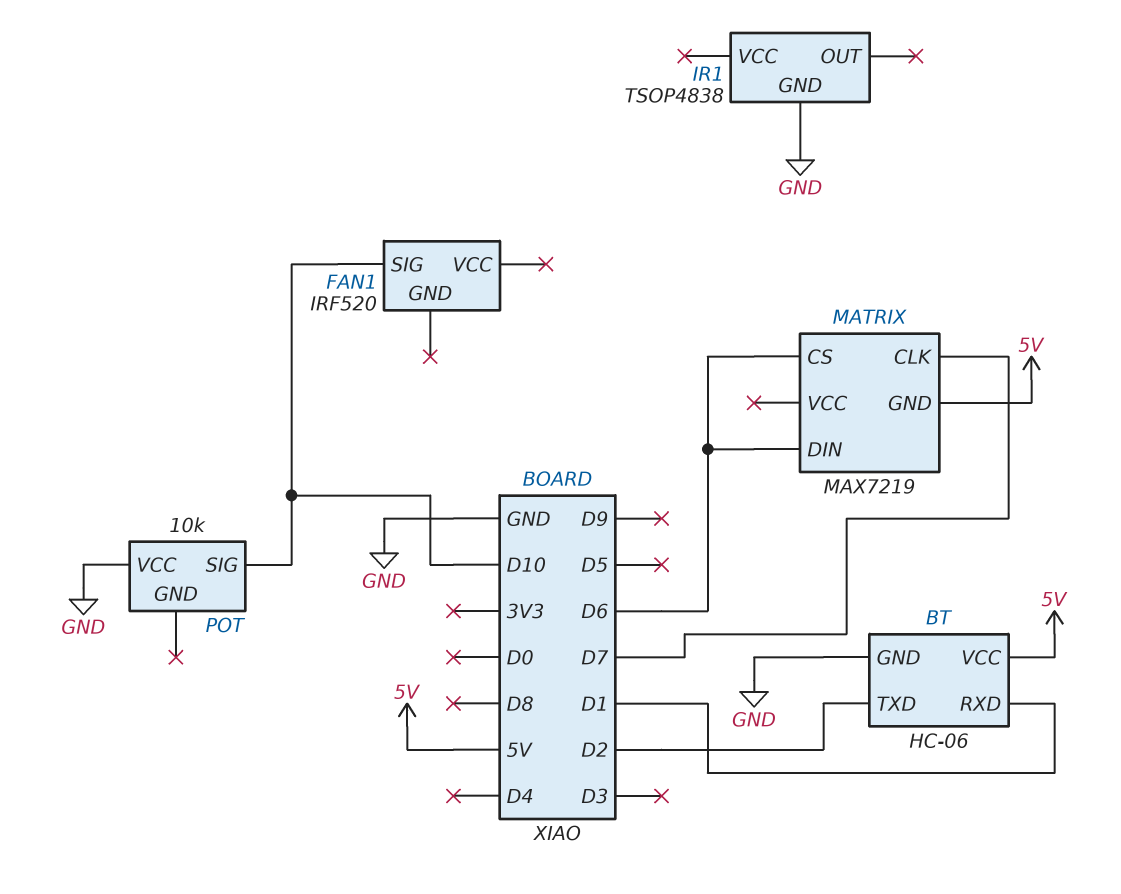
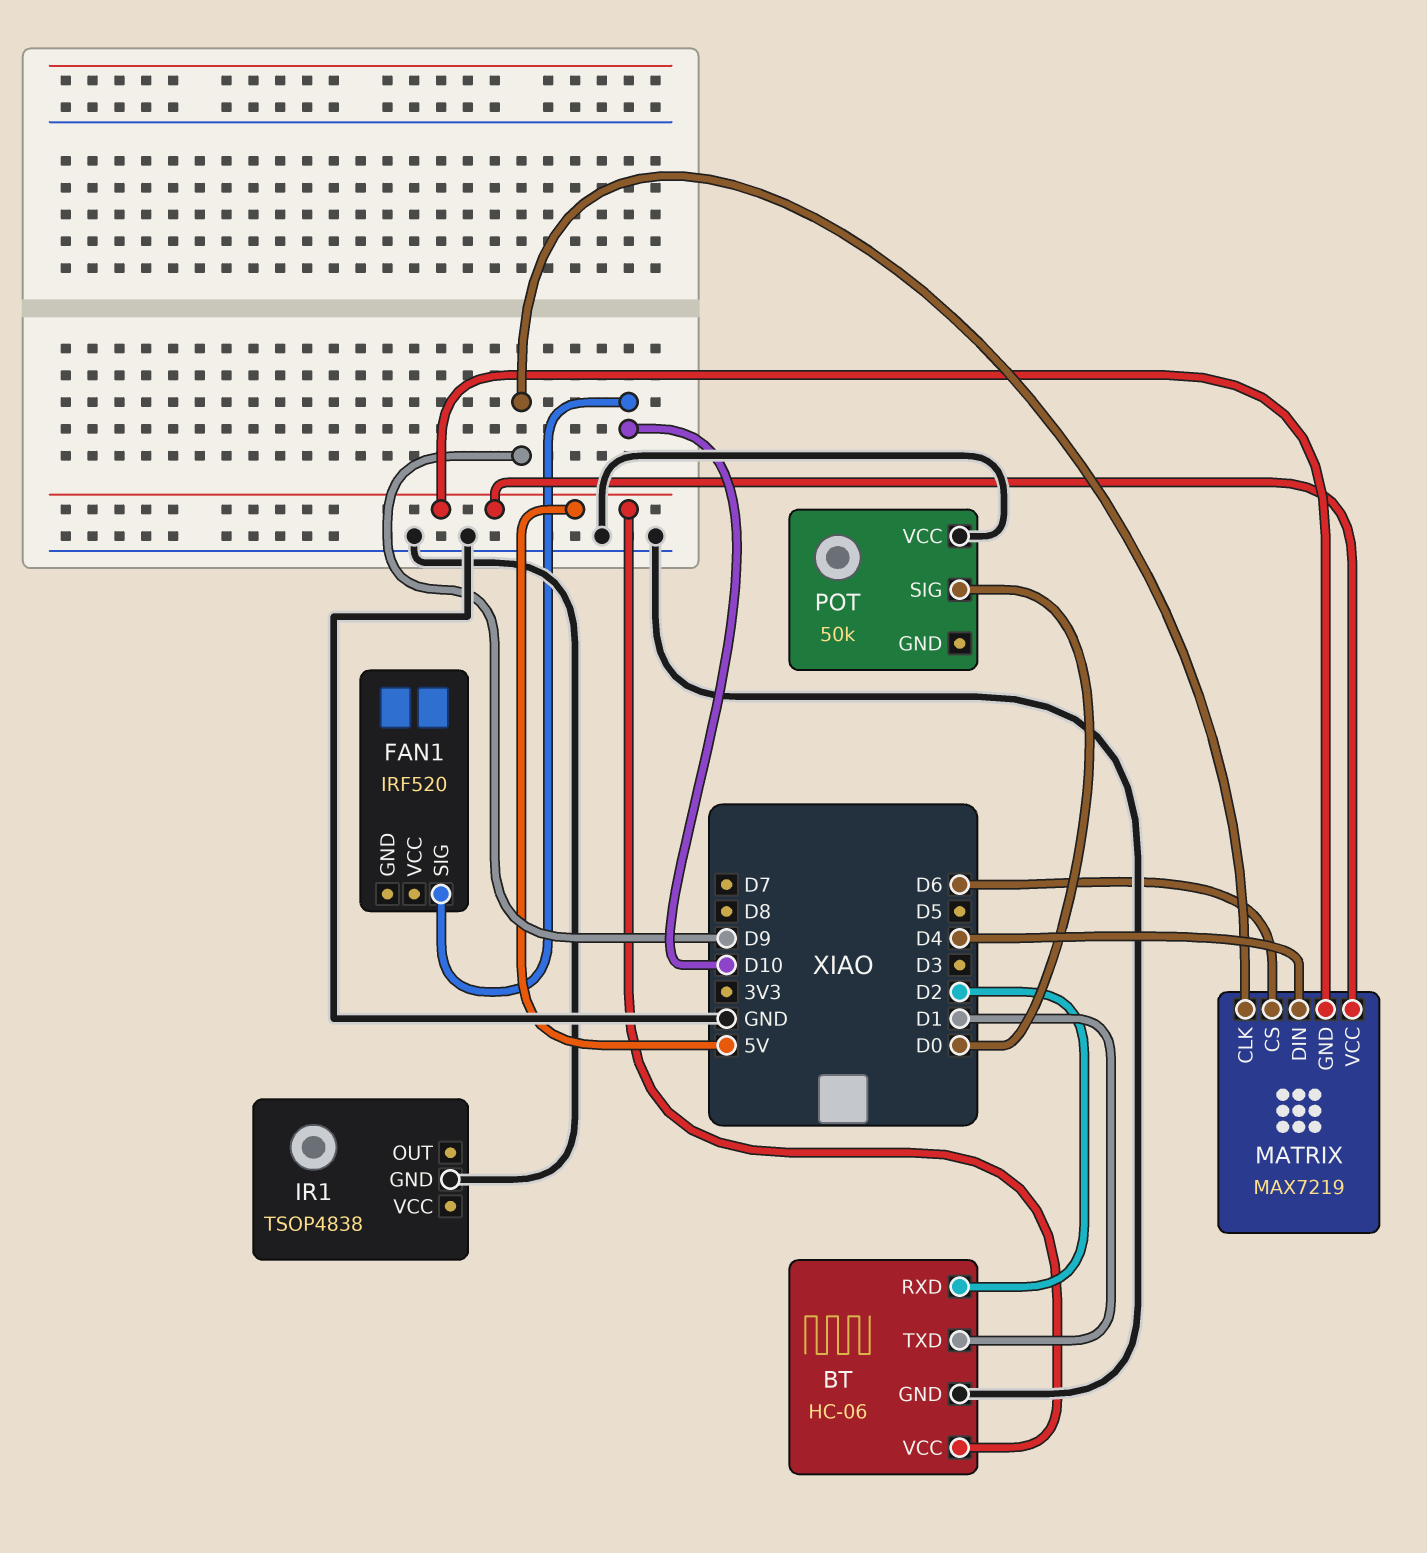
BT pin RXD: D1 -> D2
BT pin TXD: D2 -> D1
MATRIX pin CLK: D7 -> D9
MATRIX pin DIN: D6 -> D4
MATRIX pin VCC: none -> 5V
POT: 10k -> 50k
POT pin SIG: D10 -> D0

